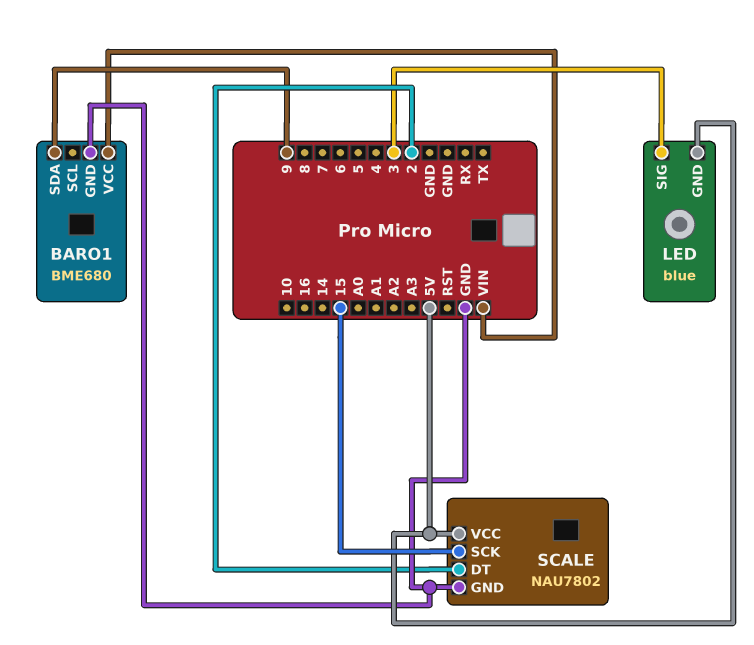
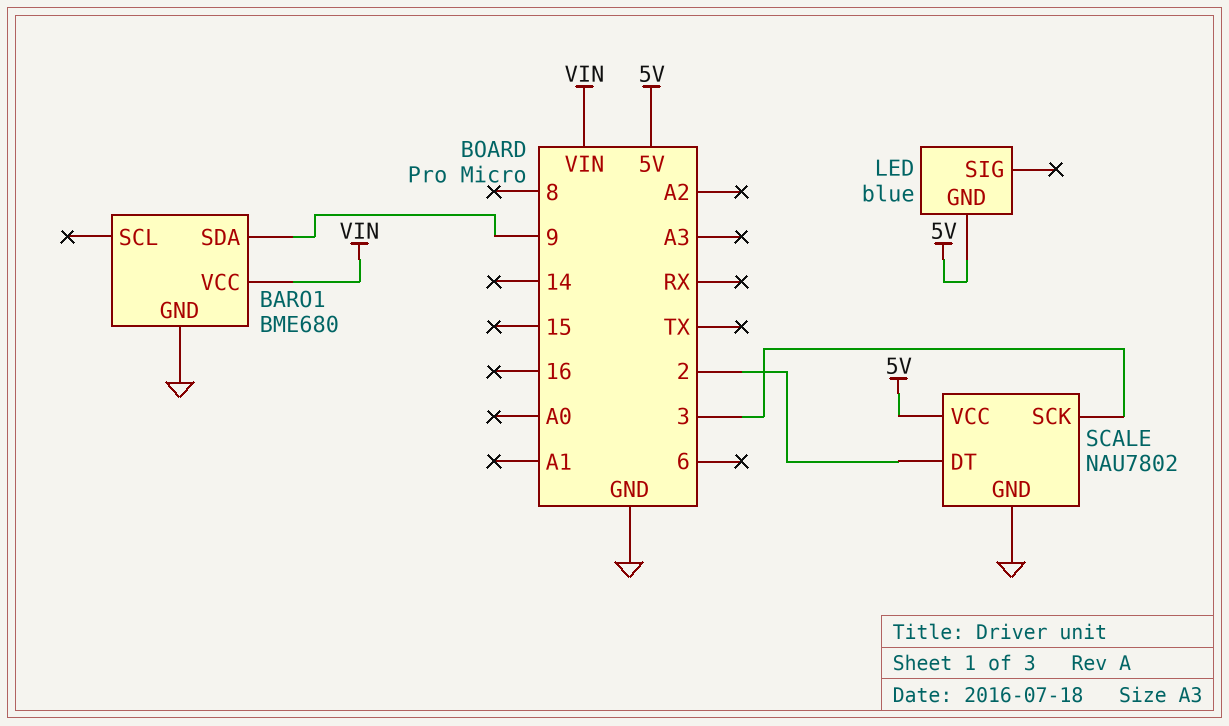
LED pin SIG: 3 -> none
SCALE pin SCK: 15 -> 3

